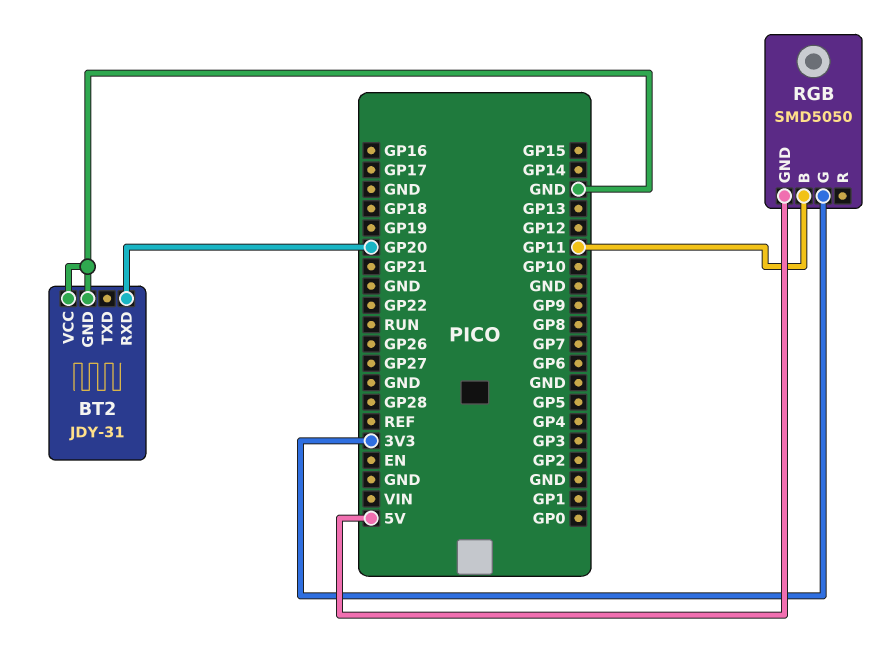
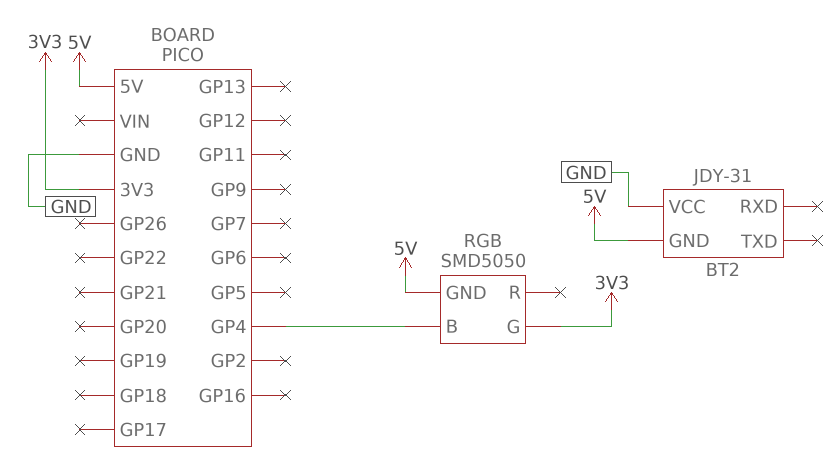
BT2 pin GND: GND -> 5V
BT2 pin RXD: GP20 -> none
RGB pin B: GP11 -> GP4

